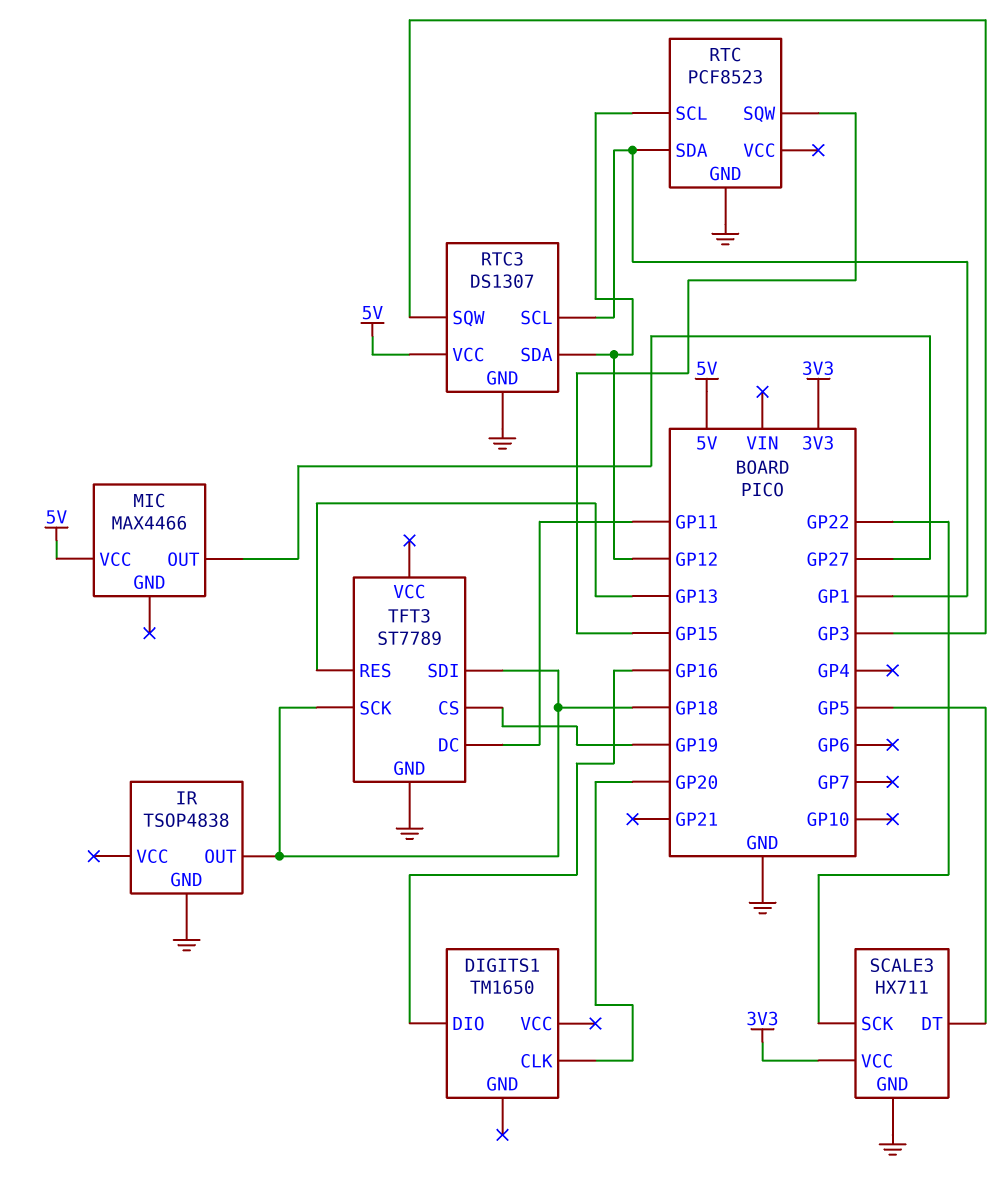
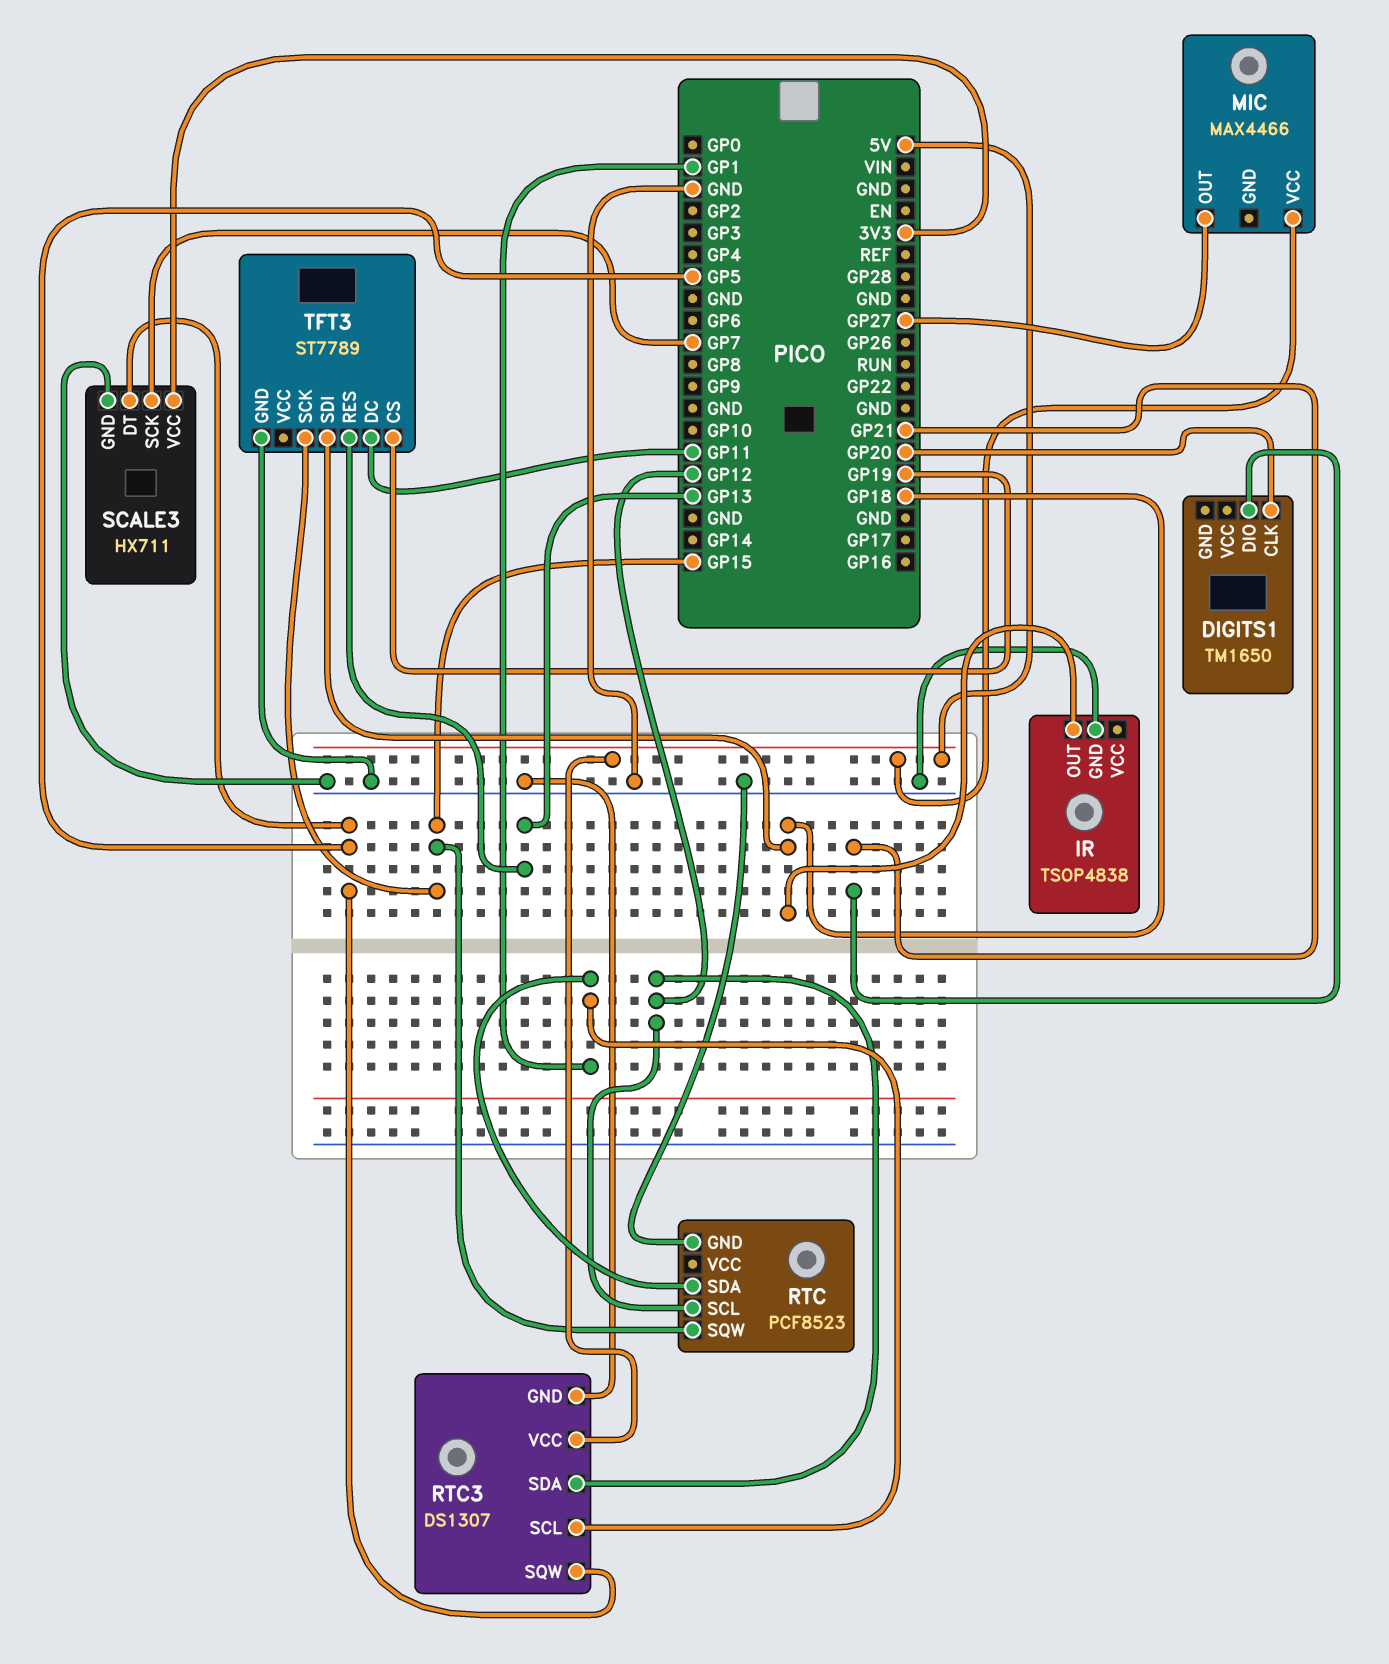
DIGITS1 pin DIO: GP16 -> GP21
RTC3 pin SQW: GP3 -> GP5
SCALE3 pin SCK: GP22 -> GP7
TFT3 pin SCK: GP18 -> GP15

